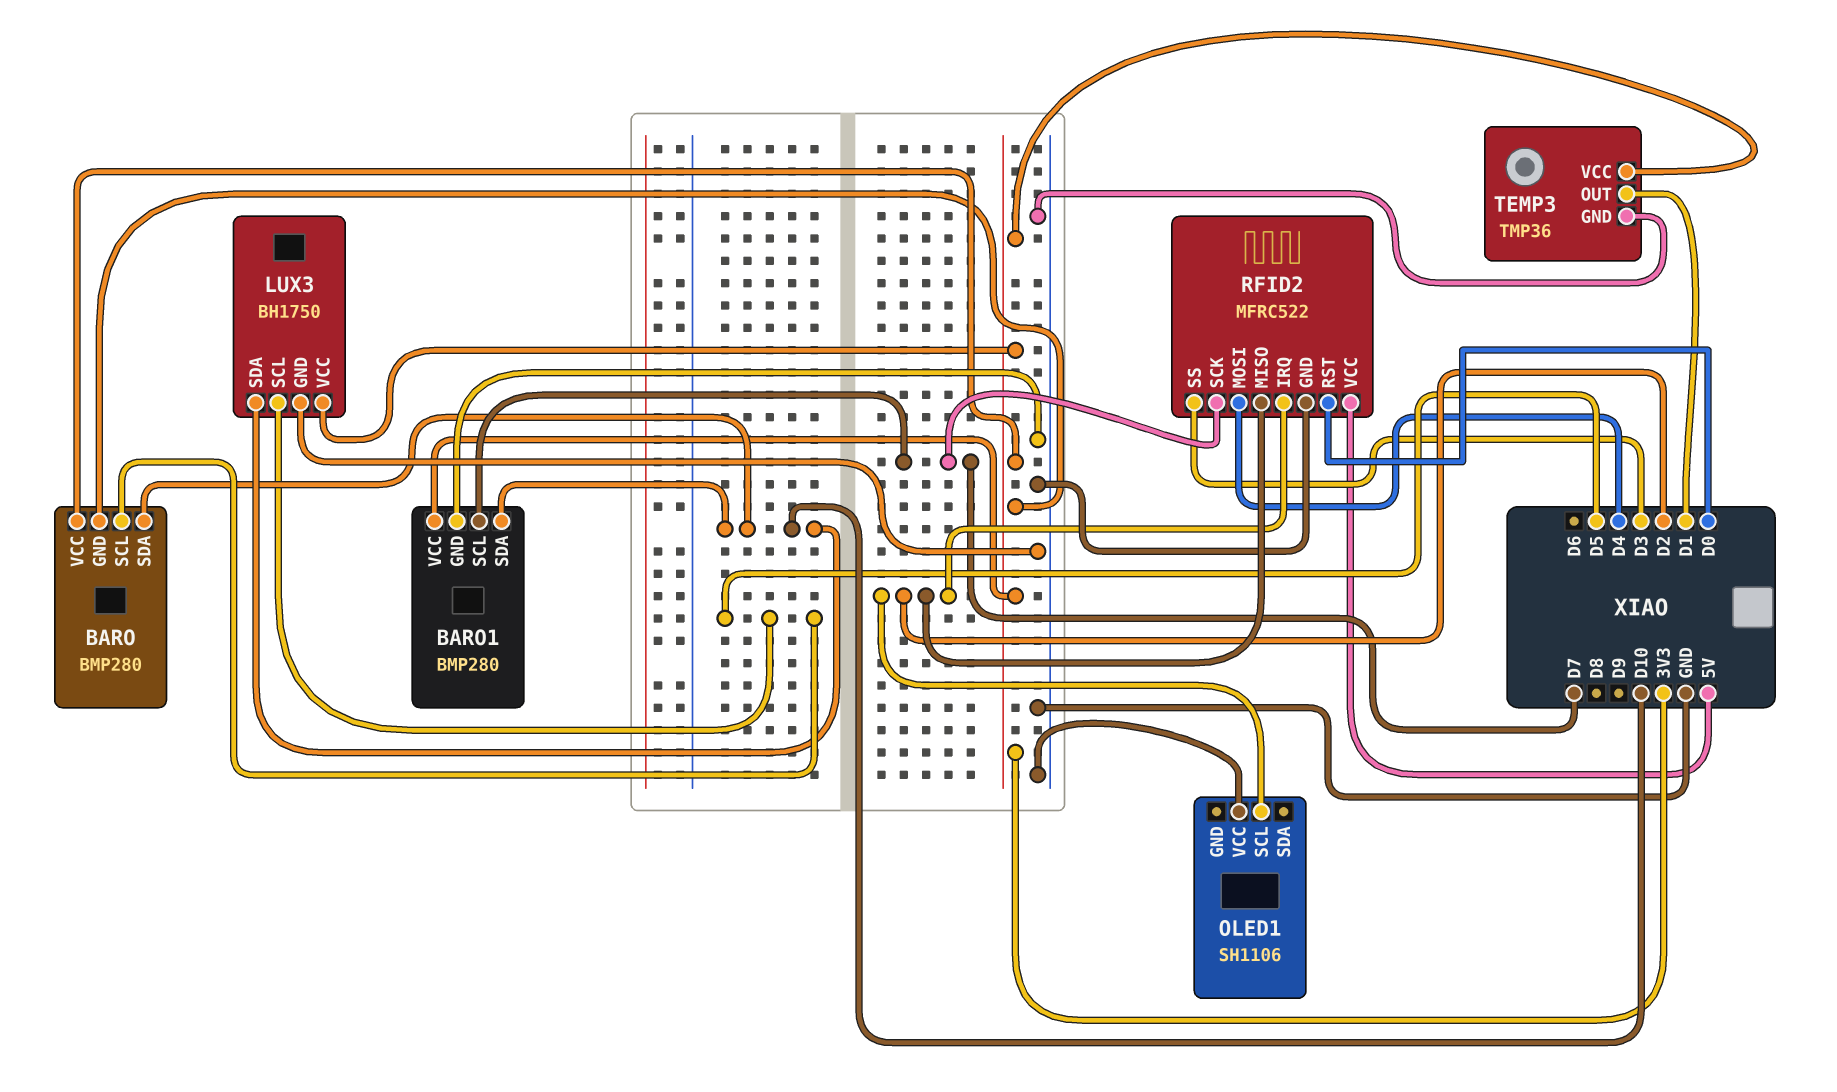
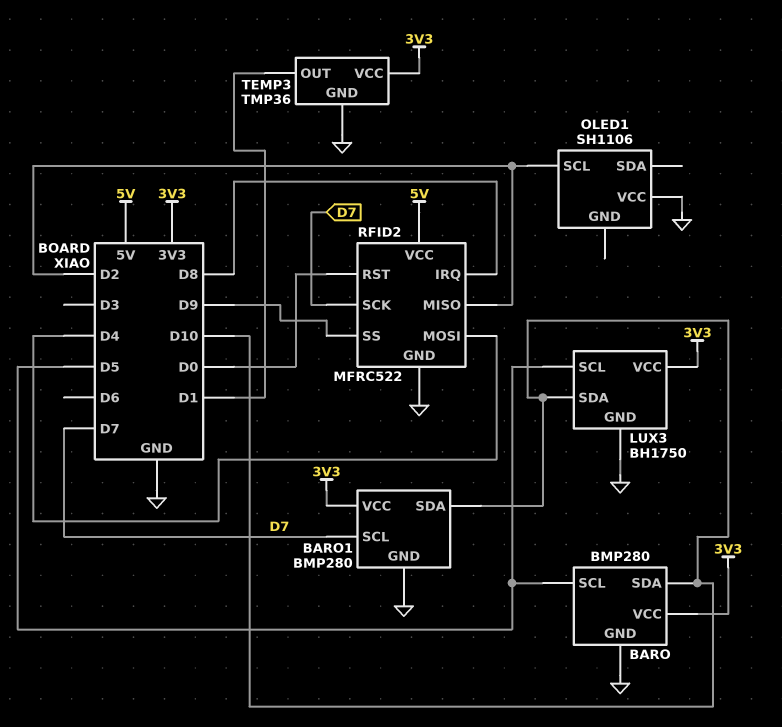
BARO pin GND: 3V3 -> GND
RFID2 pin IRQ: D2 -> D8
RFID2 pin SS: D3 -> D9

